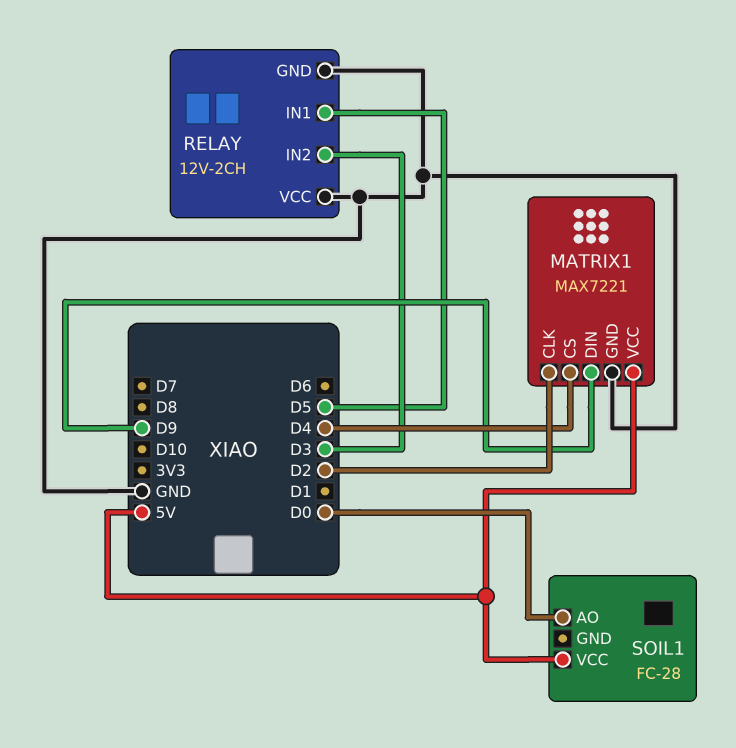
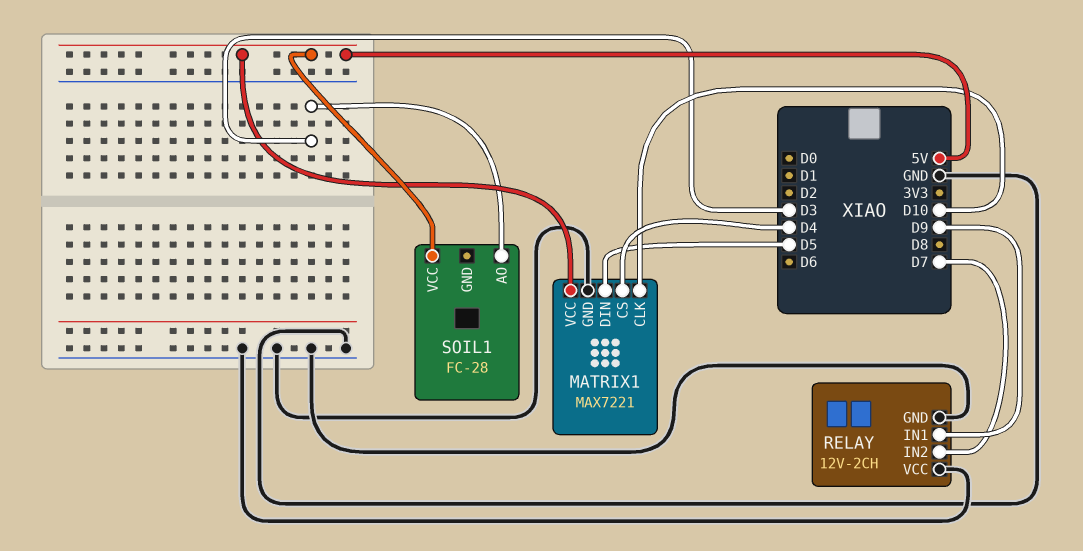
MATRIX1 pin CLK: D2 -> D10
MATRIX1 pin DIN: D9 -> D5
RELAY pin IN1: D5 -> D9
RELAY pin IN2: D3 -> D7
SOIL1 pin AO: D0 -> D3

